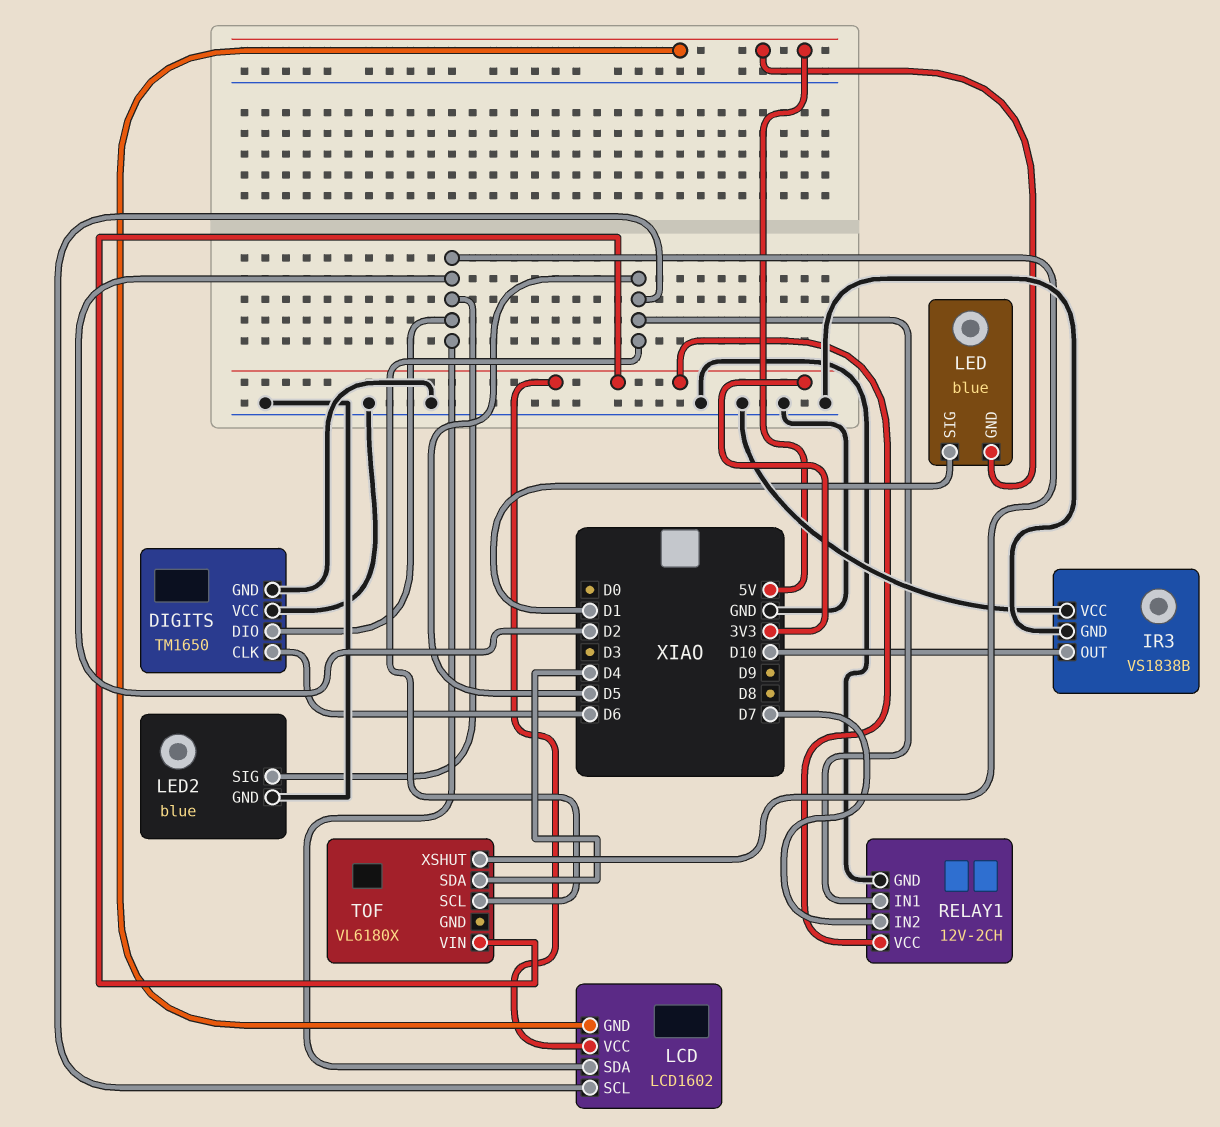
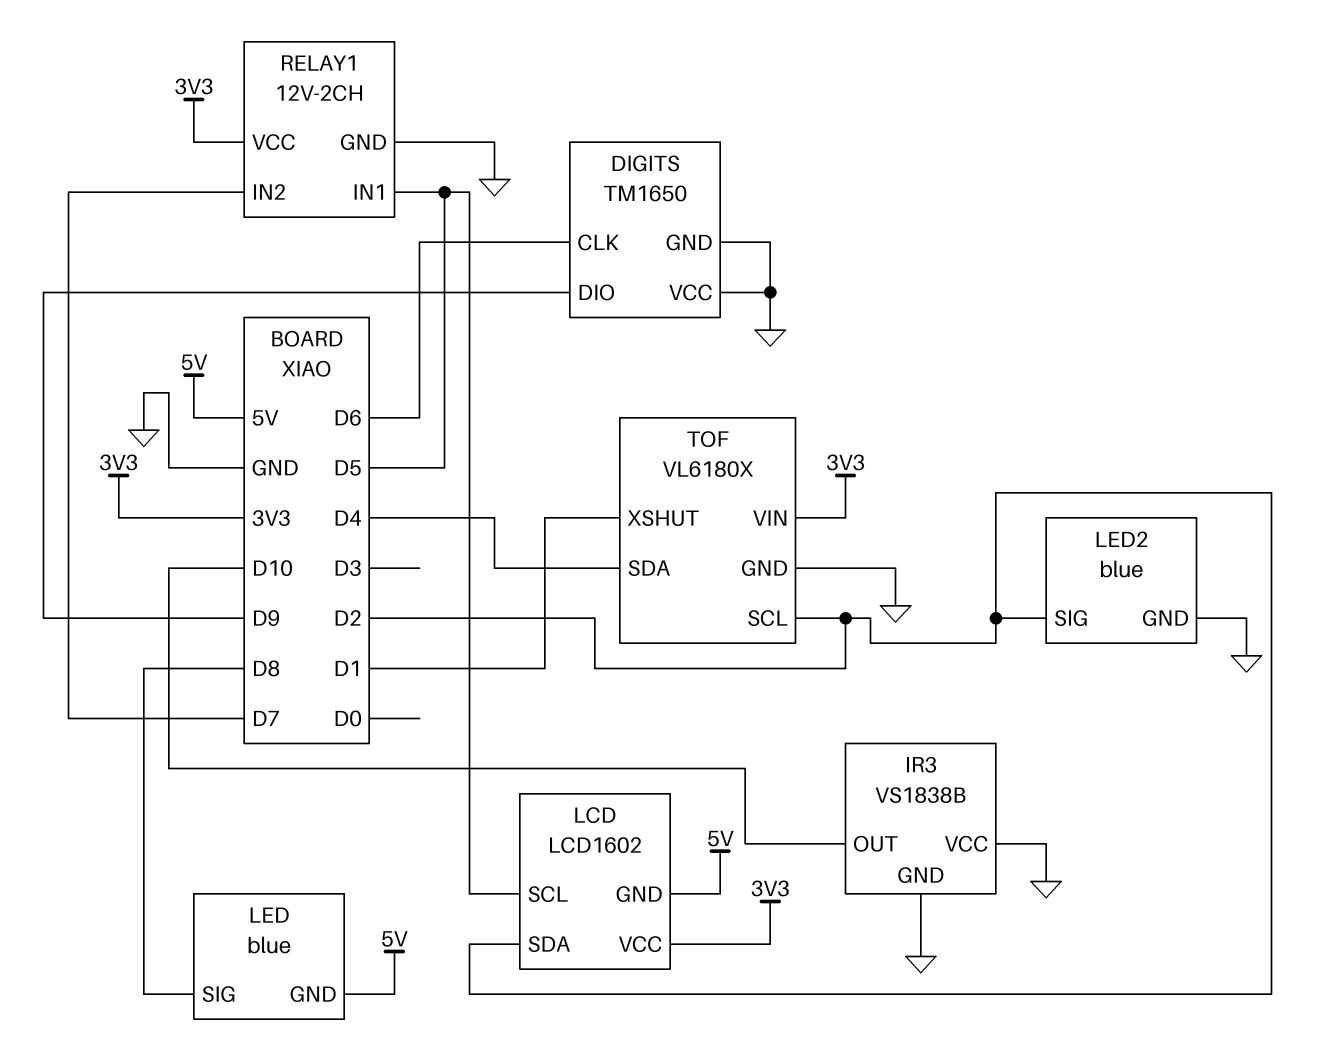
DIGITS pin DIO: D2 -> D9
LED pin SIG: D1 -> D8
TOF pin GND: none -> GND
TOF pin SCL: D5 -> D2
TOF pin XSHUT: D2 -> D1

